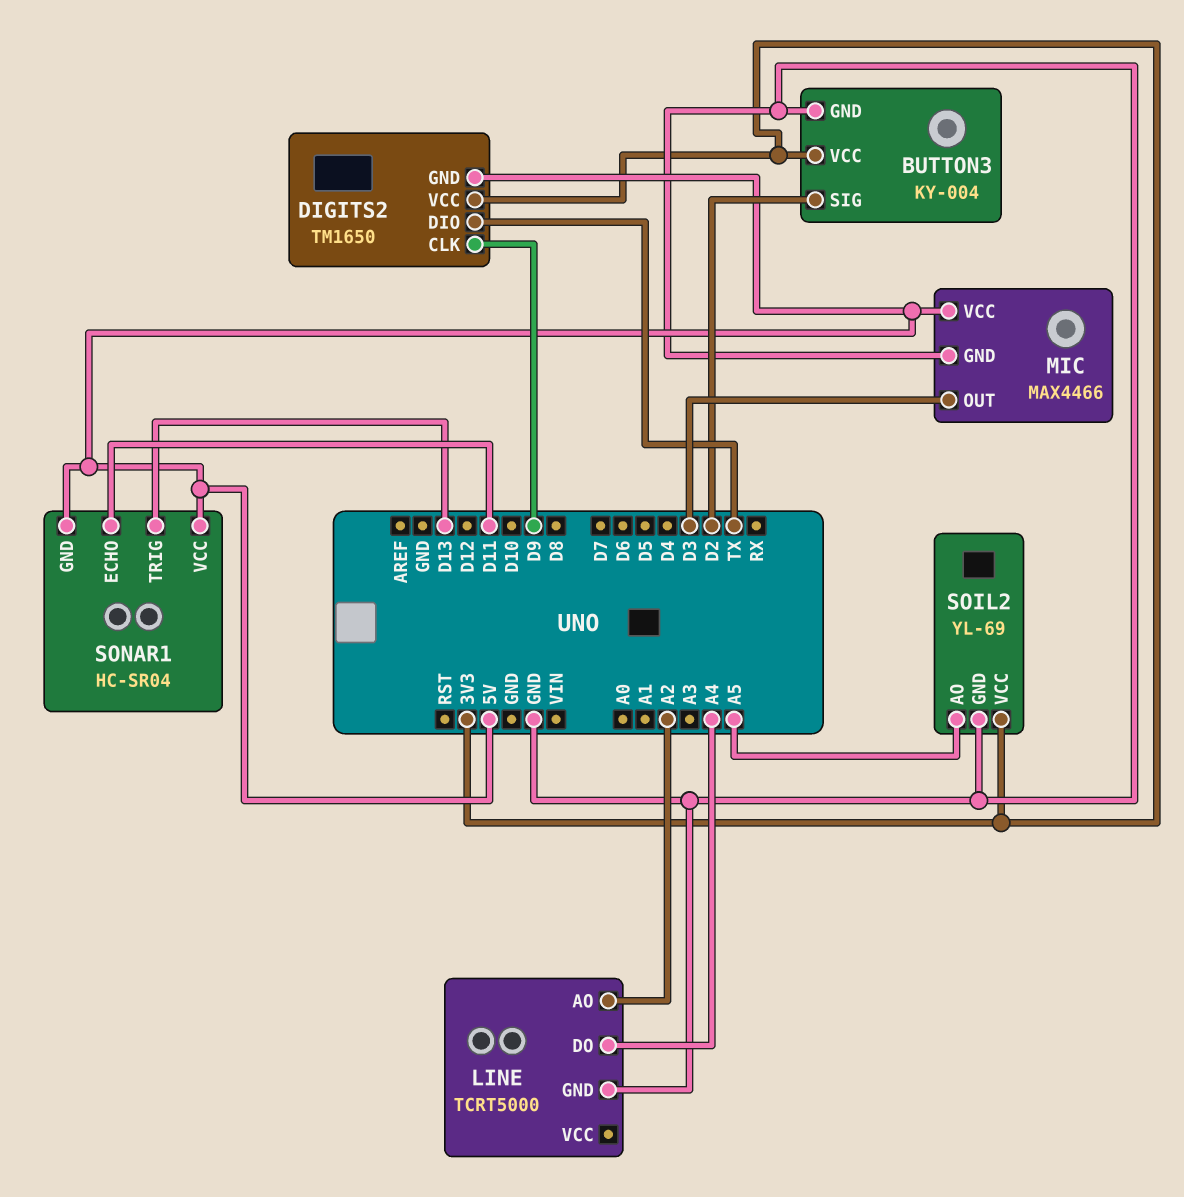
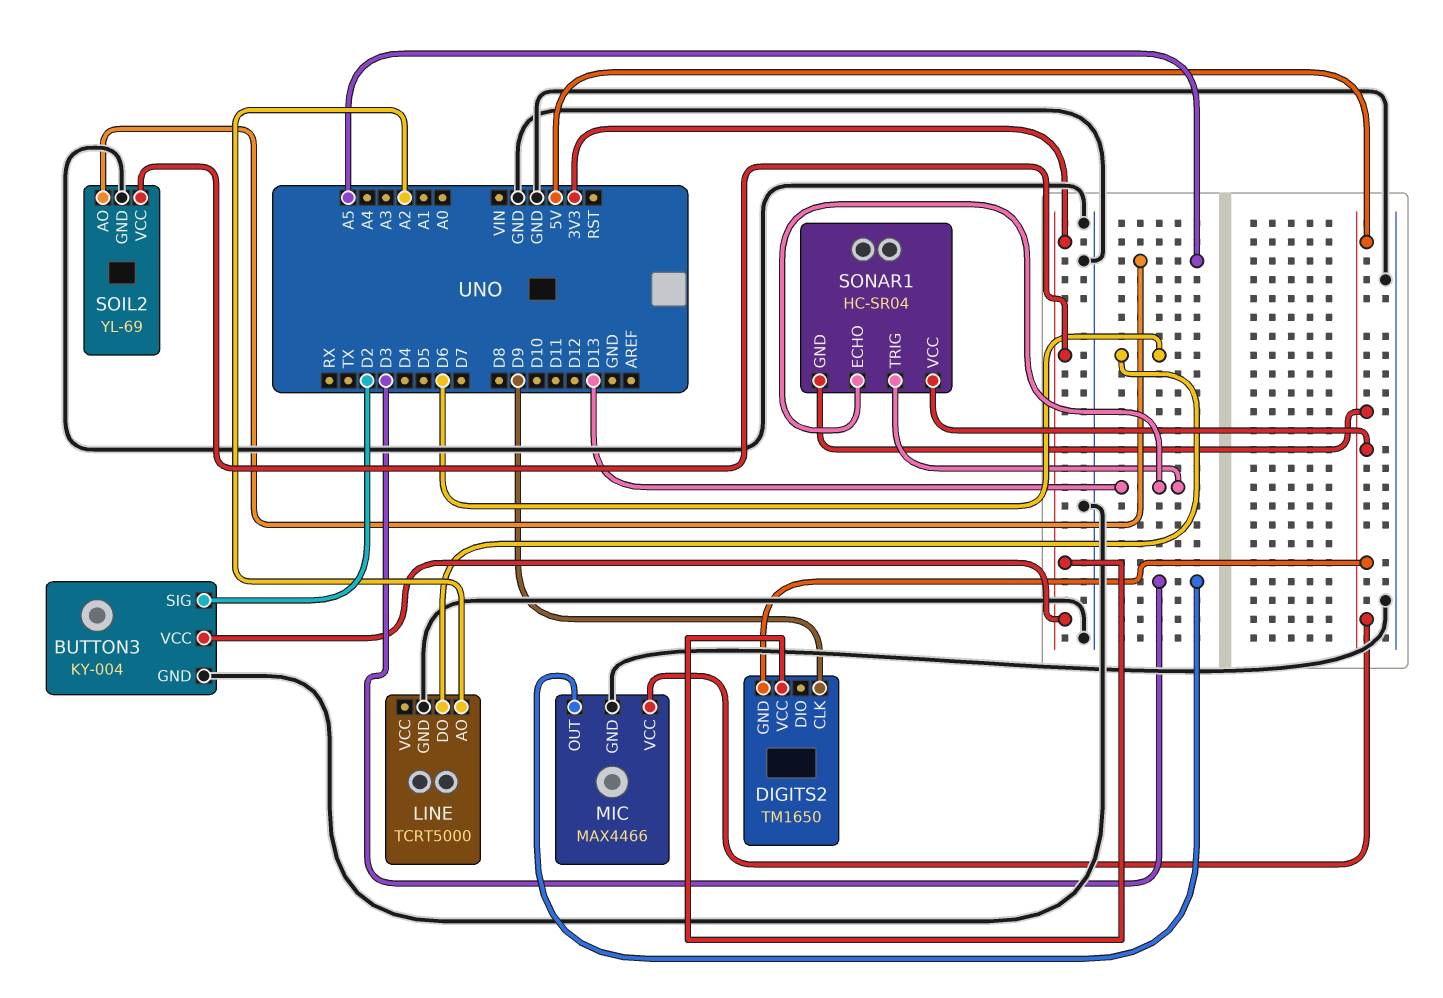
DIGITS2 pin DIO: TX -> none
LINE pin DO: A4 -> D6
SONAR1 pin ECHO: D11 -> D13

